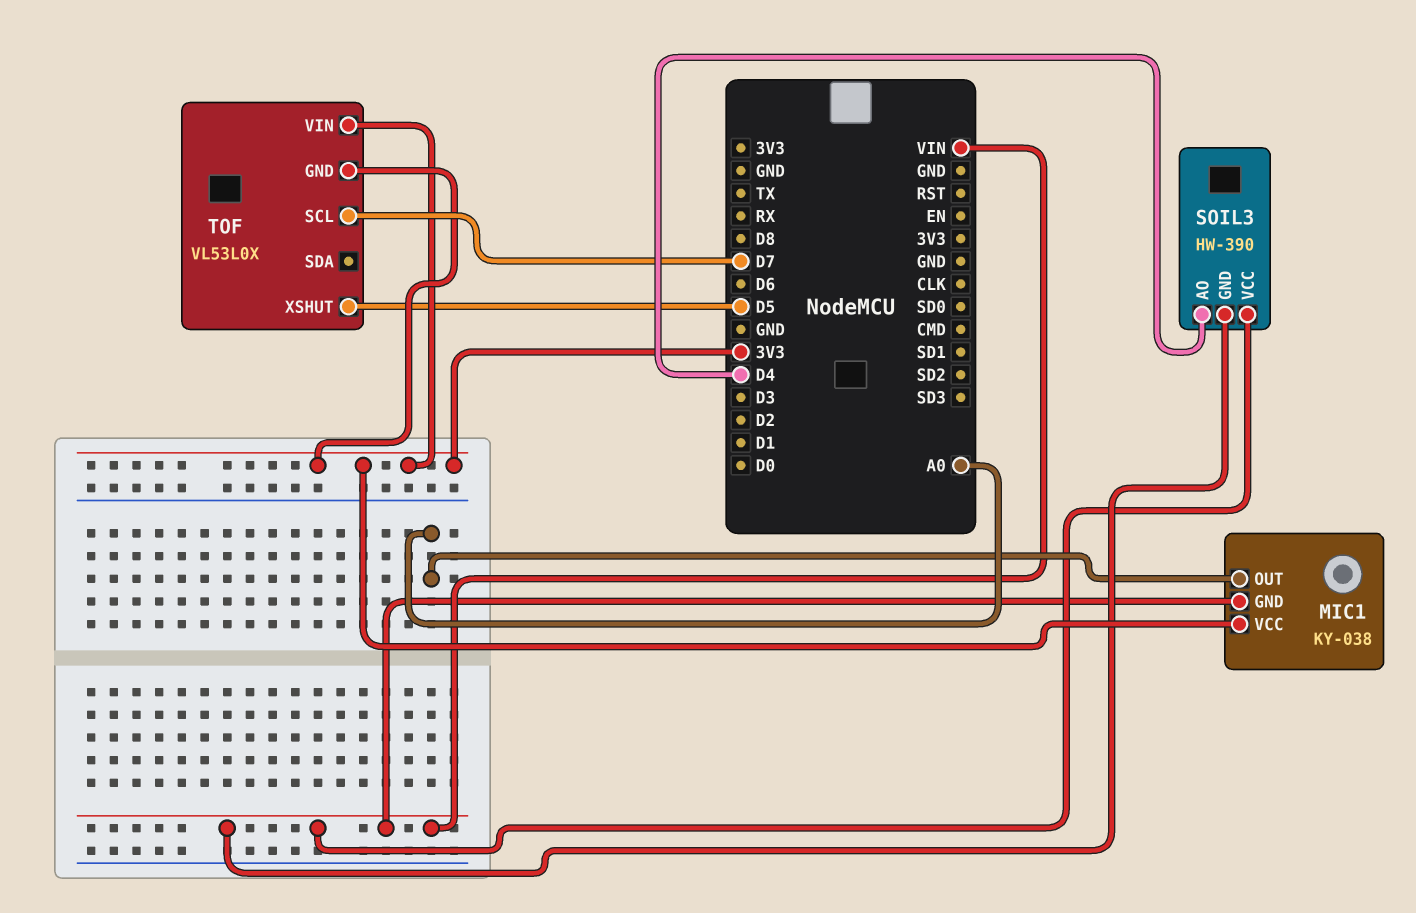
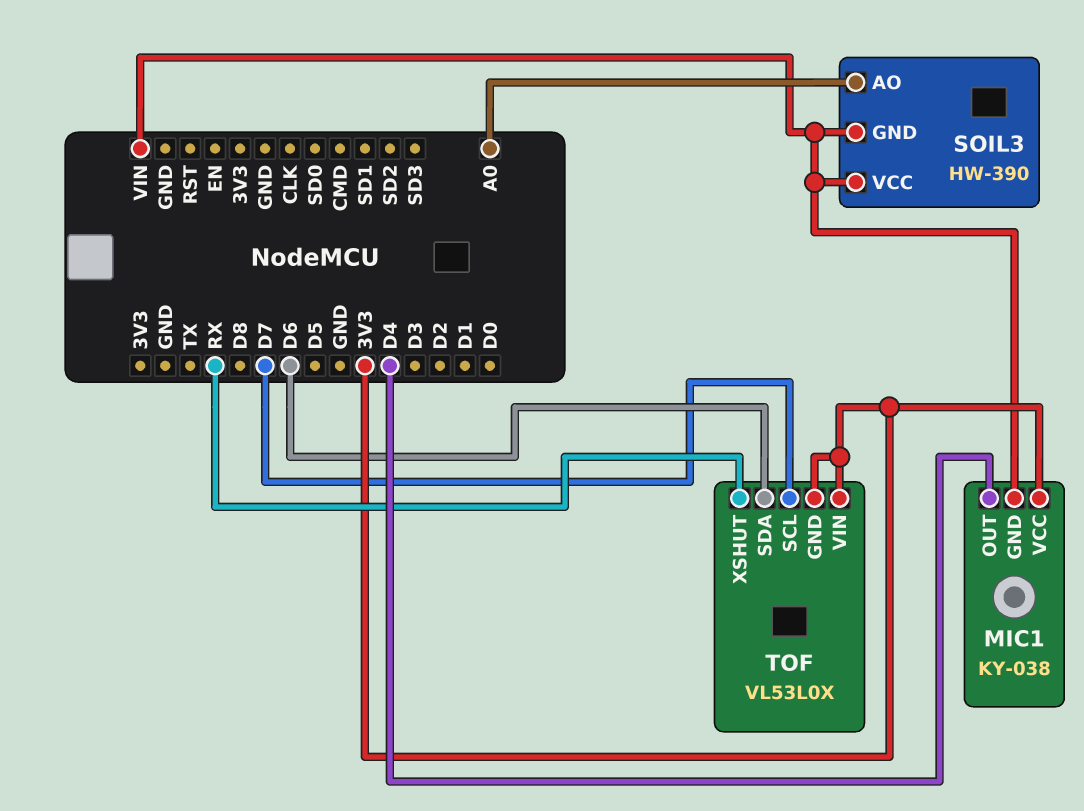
MIC1 pin OUT: A0 -> D4
SOIL3 pin AO: D4 -> A0
TOF pin SDA: none -> D6
TOF pin XSHUT: D5 -> RX

